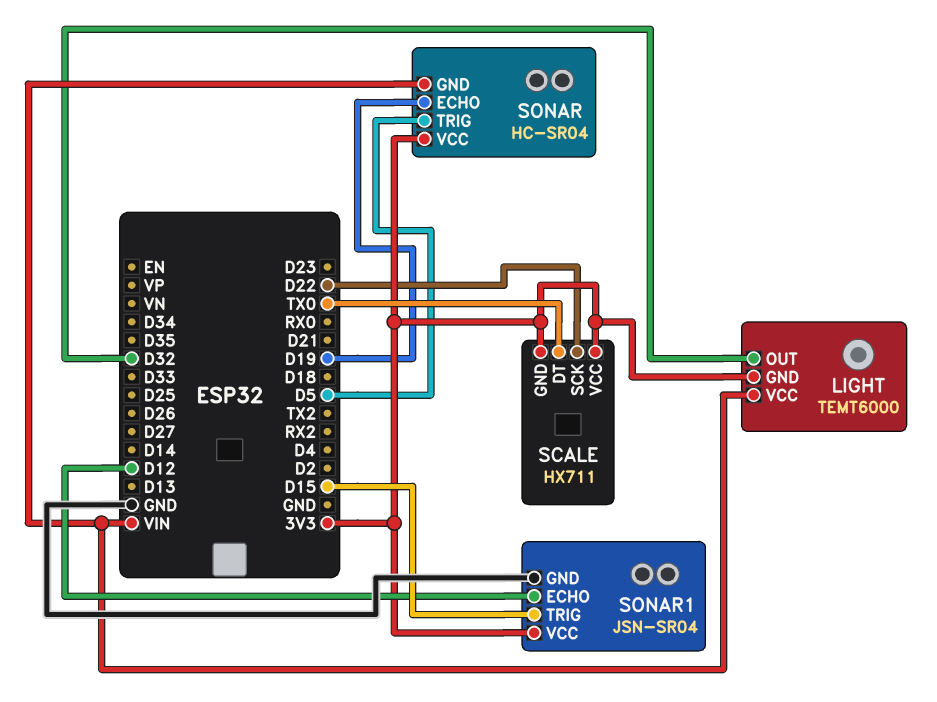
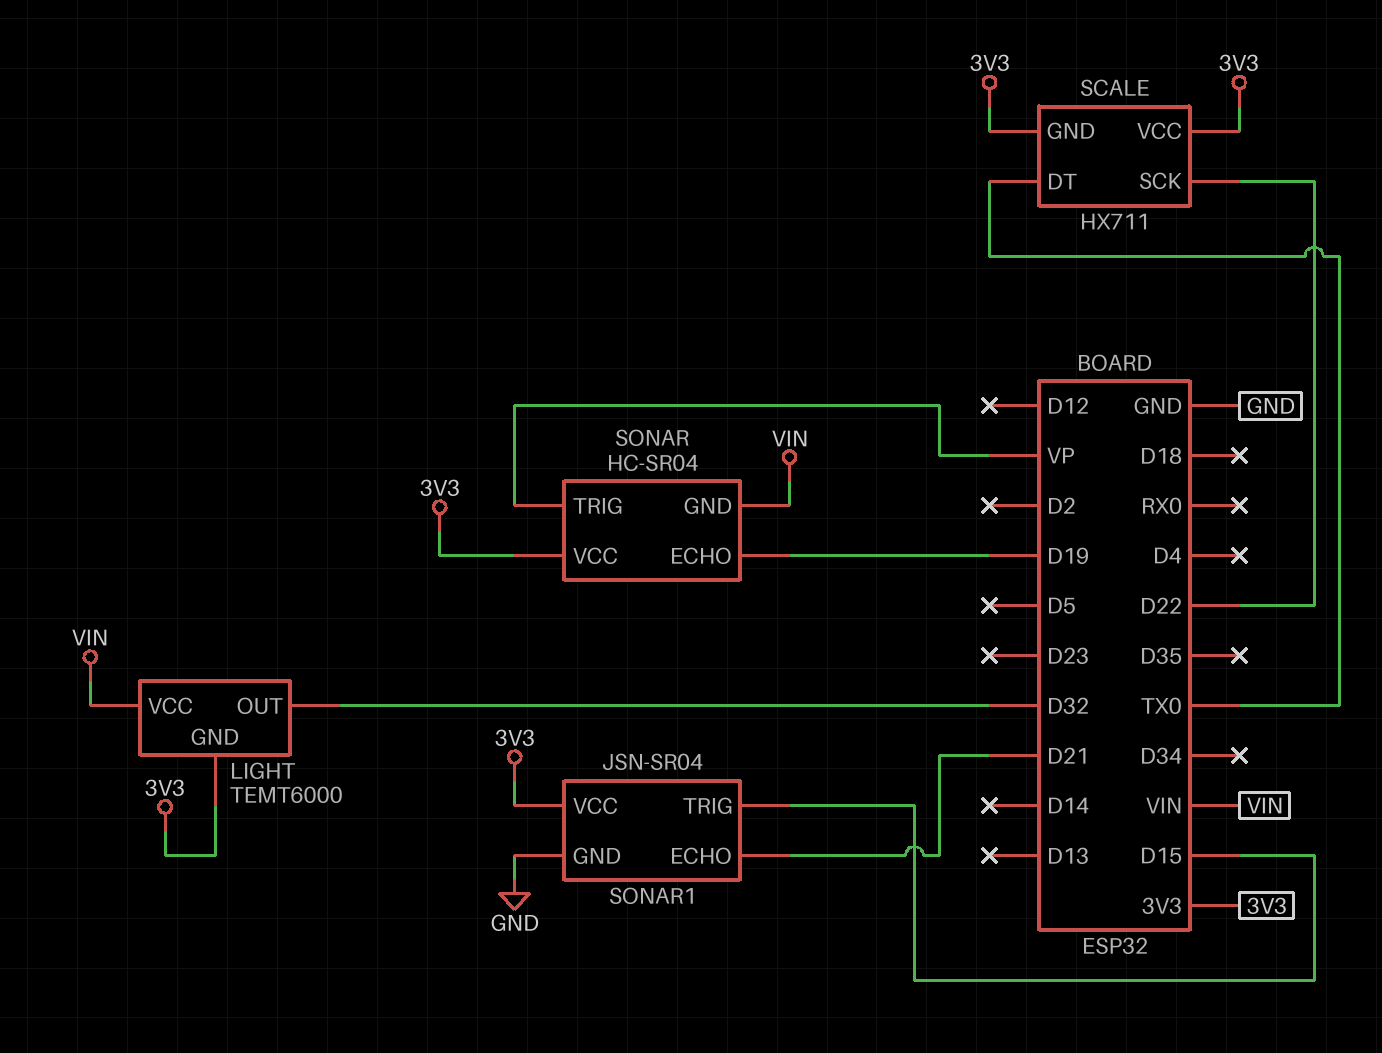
SONAR pin TRIG: D5 -> VP
SONAR1 pin ECHO: D12 -> D21

